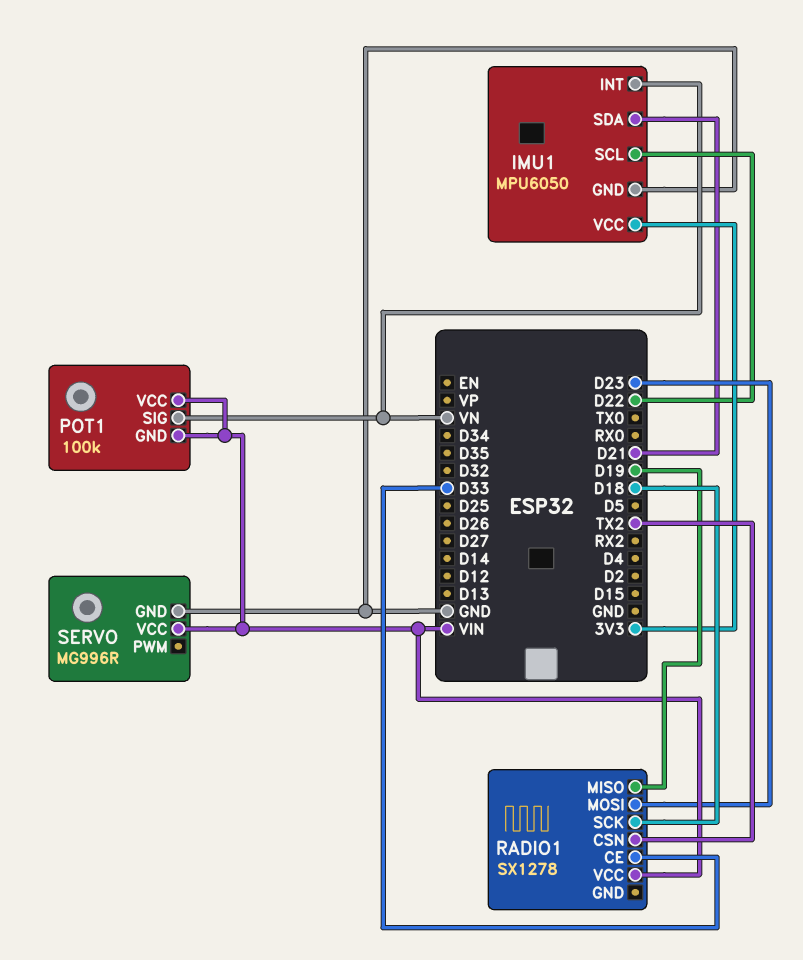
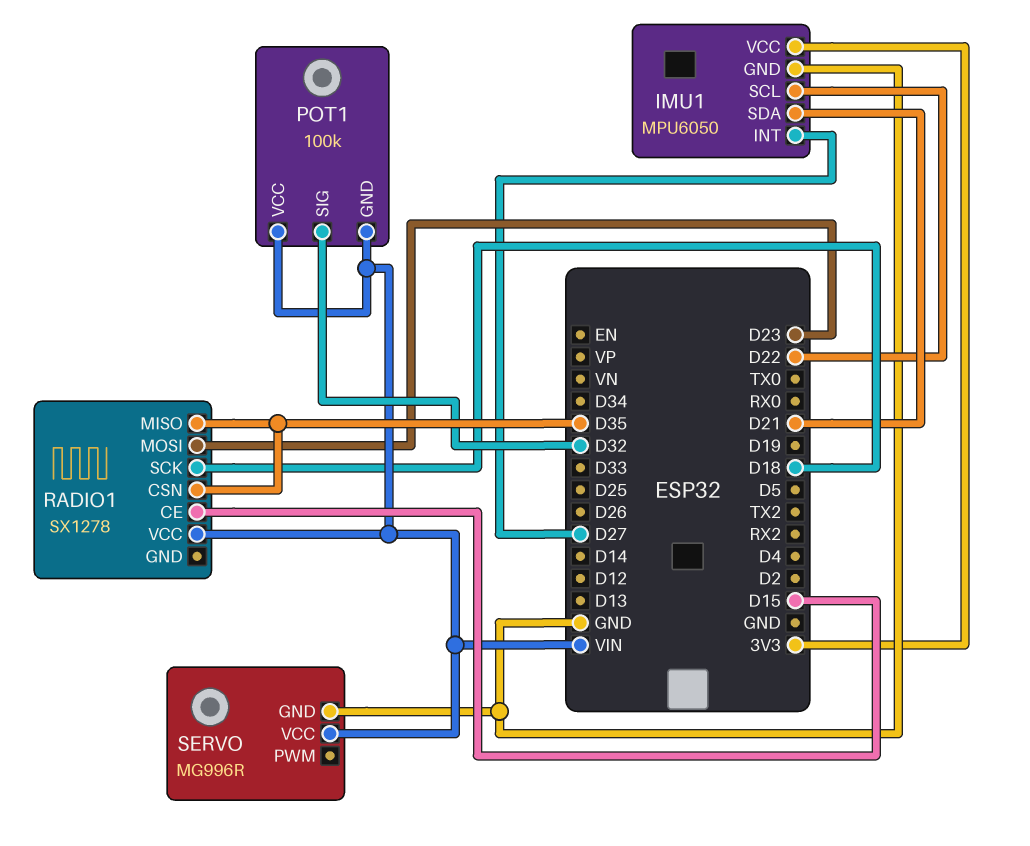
IMU1 pin INT: VN -> D27
POT1 pin SIG: VN -> D32
RADIO1 pin CE: D33 -> D15
RADIO1 pin CSN: TX2 -> D35
RADIO1 pin MISO: D19 -> D35

